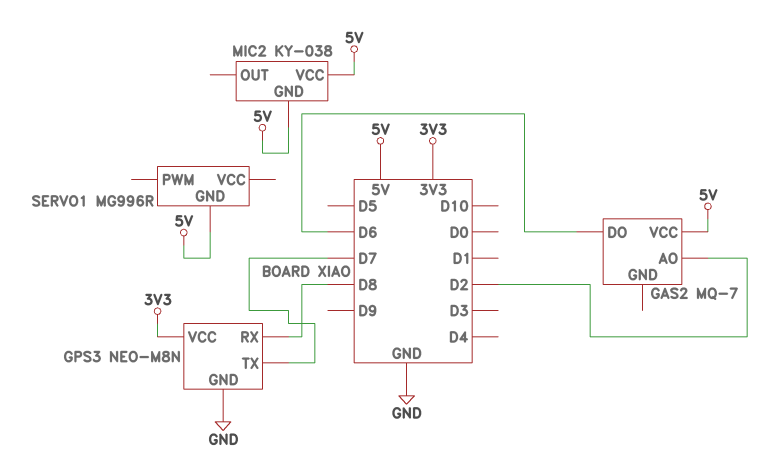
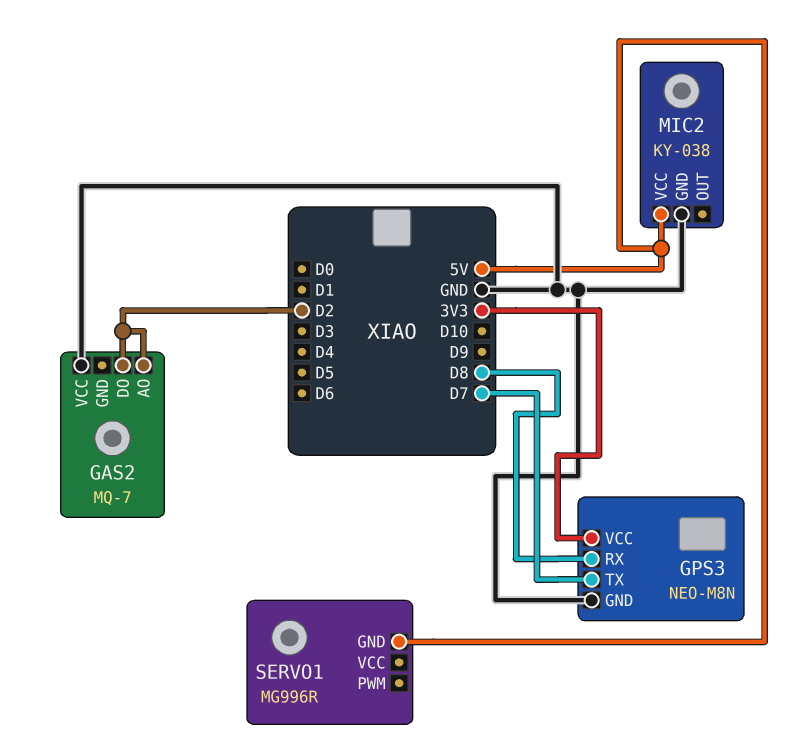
GAS2 pin DO: D6 -> D2
GAS2 pin VCC: 5V -> GND
MIC2 pin GND: 5V -> GND

